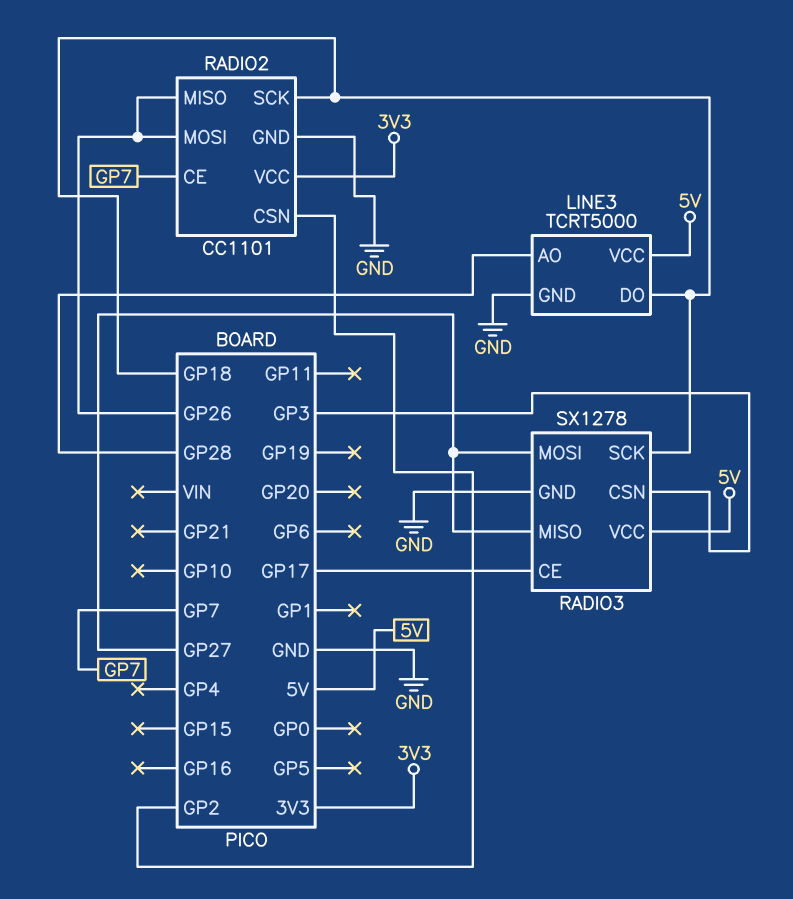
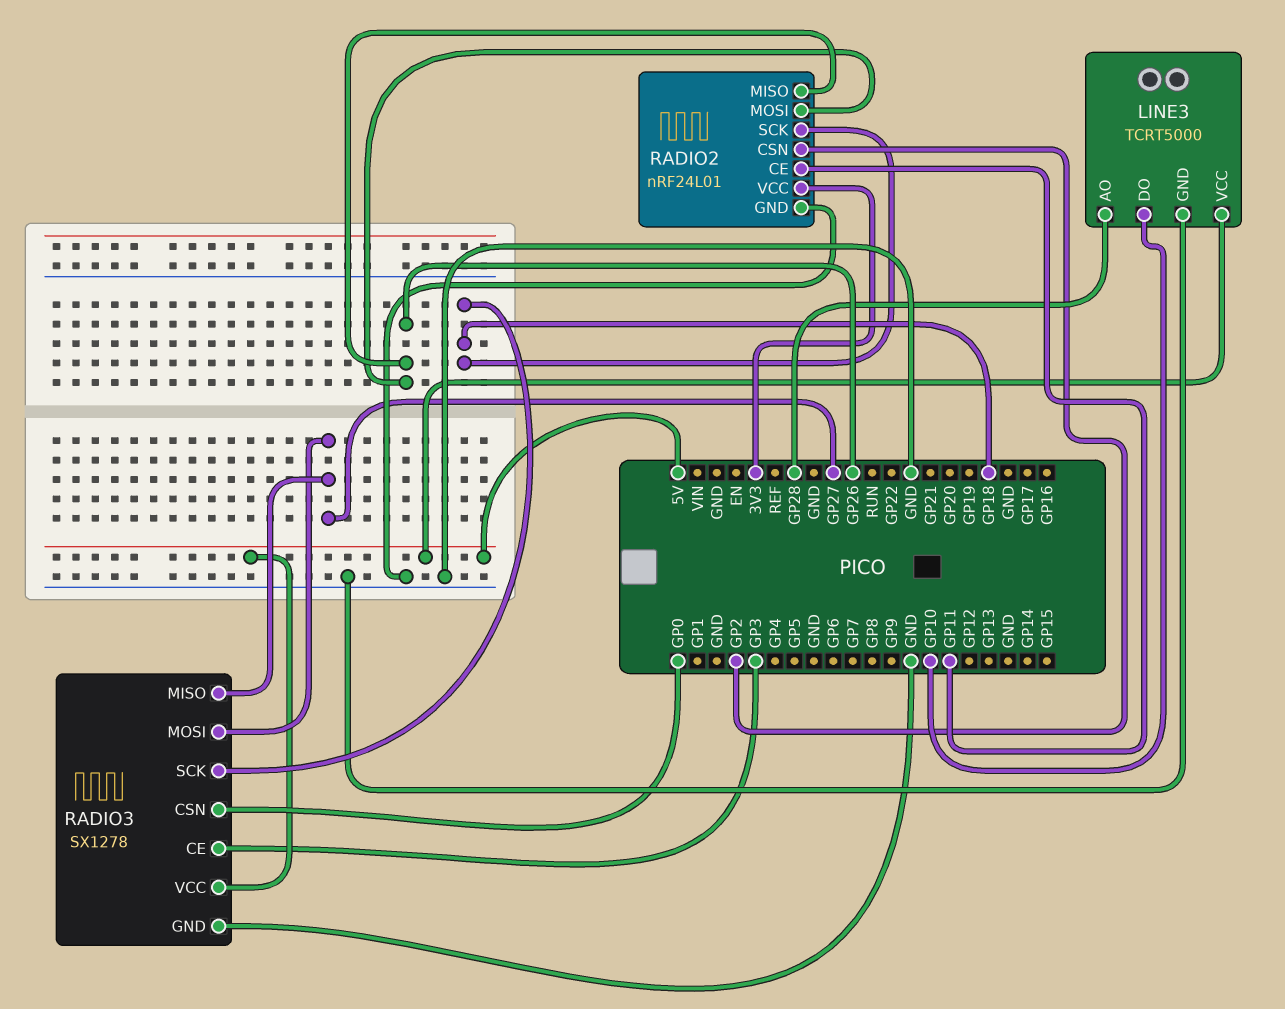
LINE3 pin DO: GP18 -> GP10
RADIO2: CC1101 -> nRF24L01
RADIO2 pin CE: GP7 -> GP11
RADIO3 pin CE: GP17 -> GP3
RADIO3 pin CSN: GP3 -> GP0

